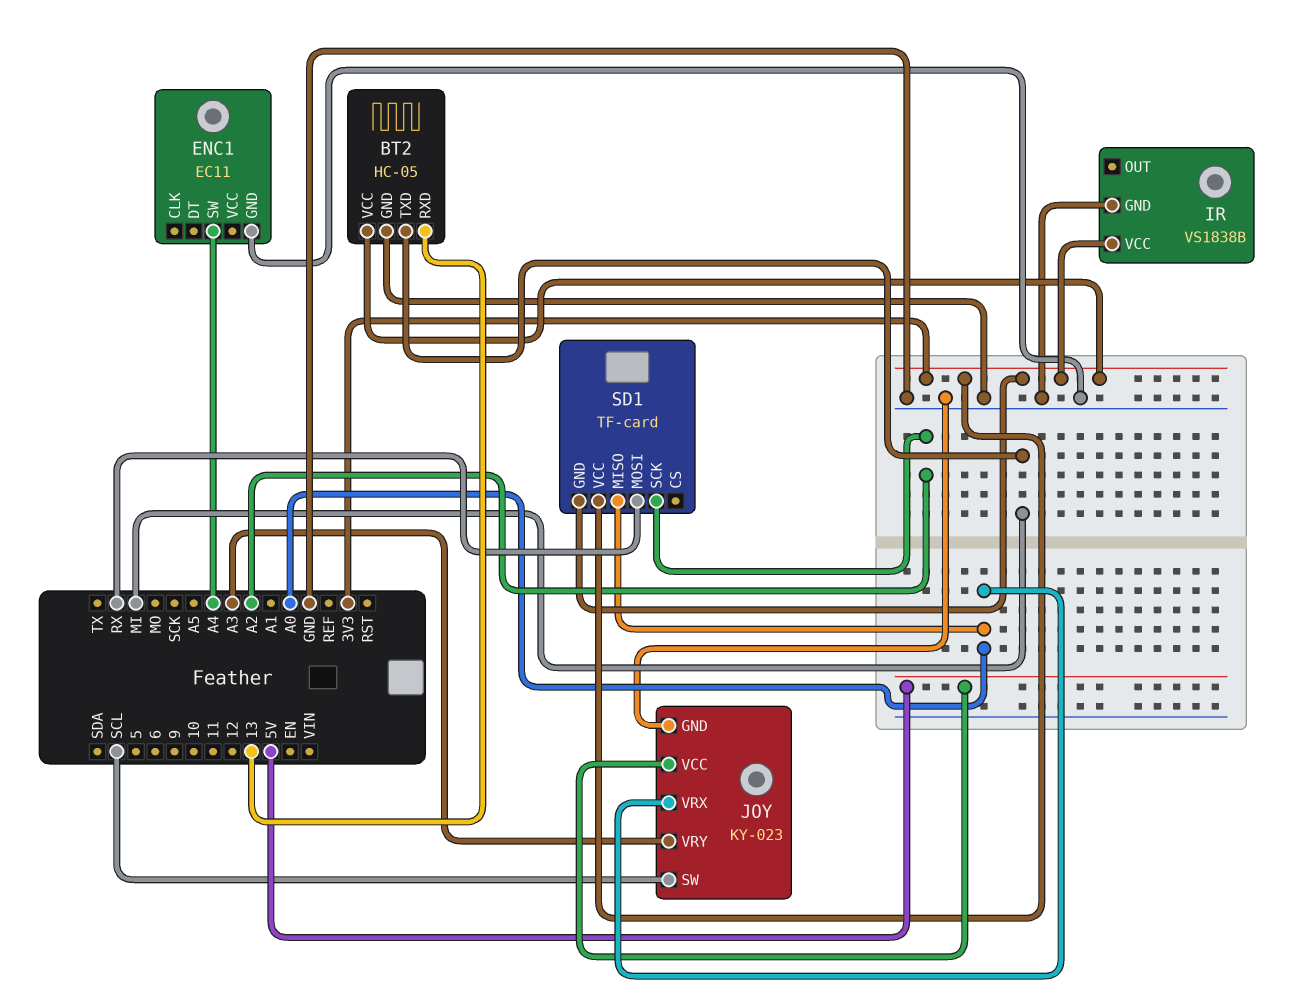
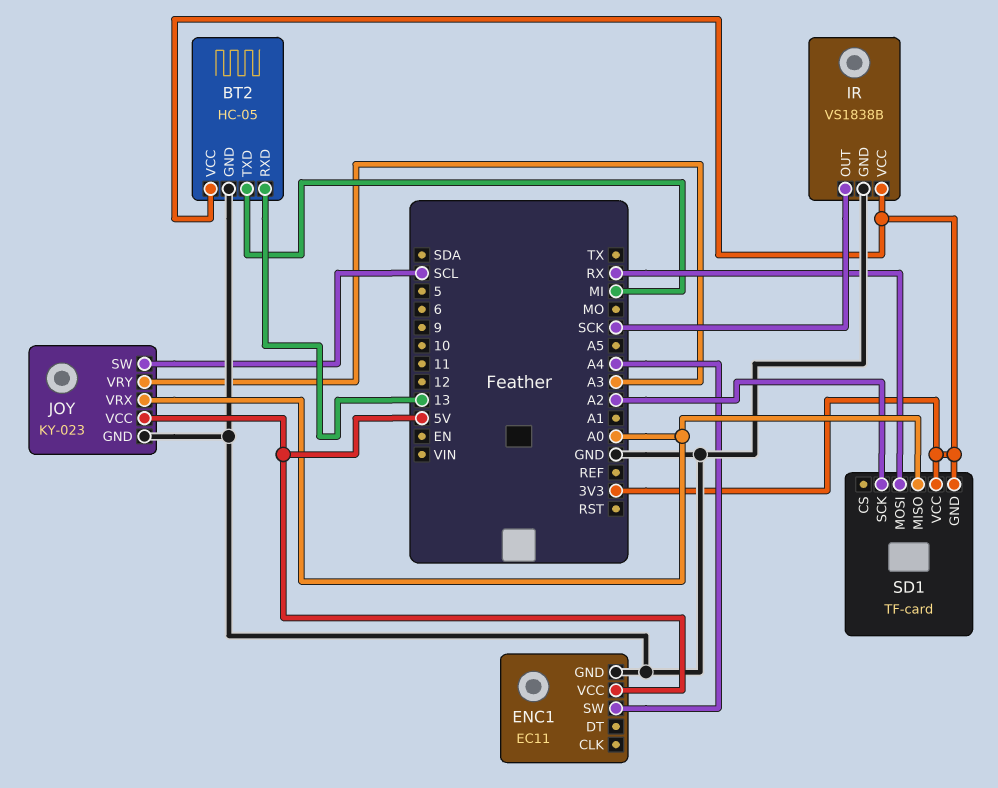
ENC1 pin VCC: none -> 5V
IR pin OUT: none -> SCK

